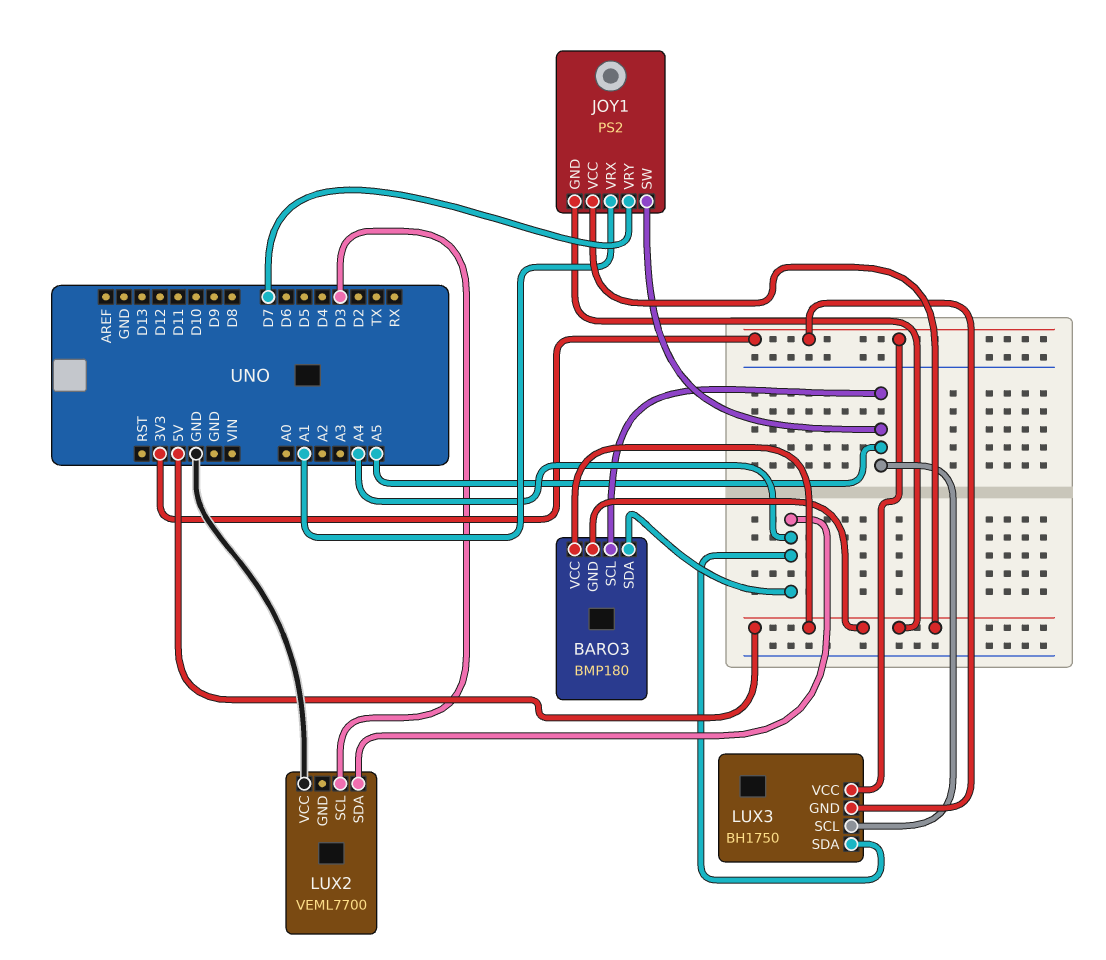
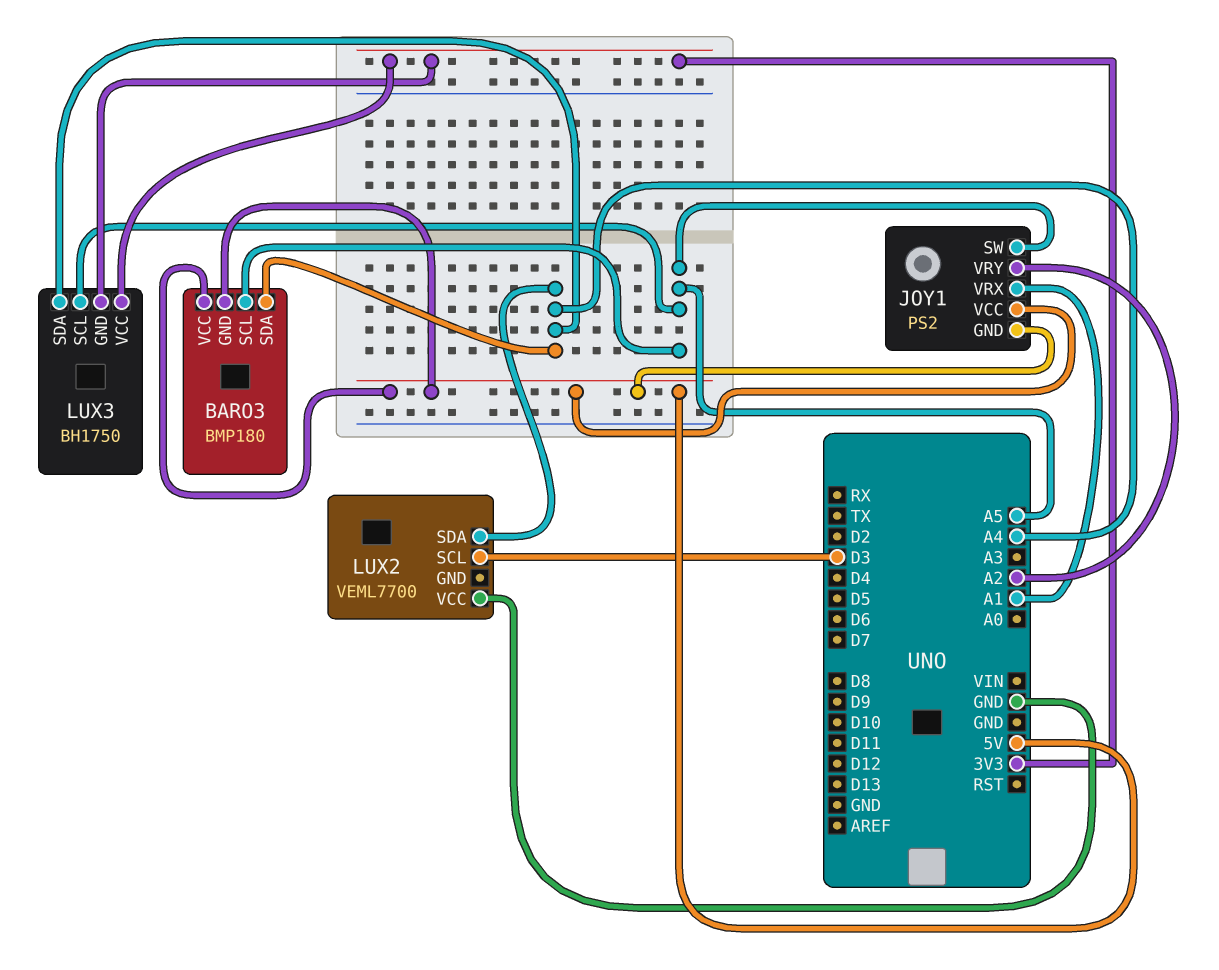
JOY1 pin VRY: D7 -> A2

